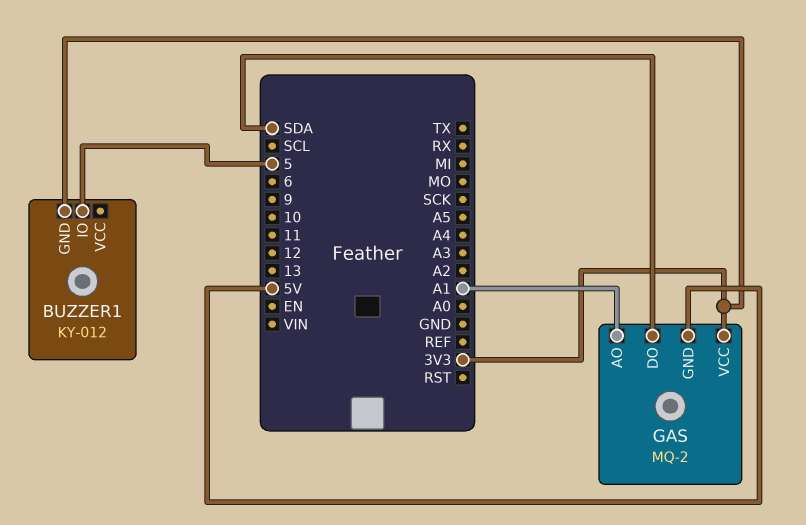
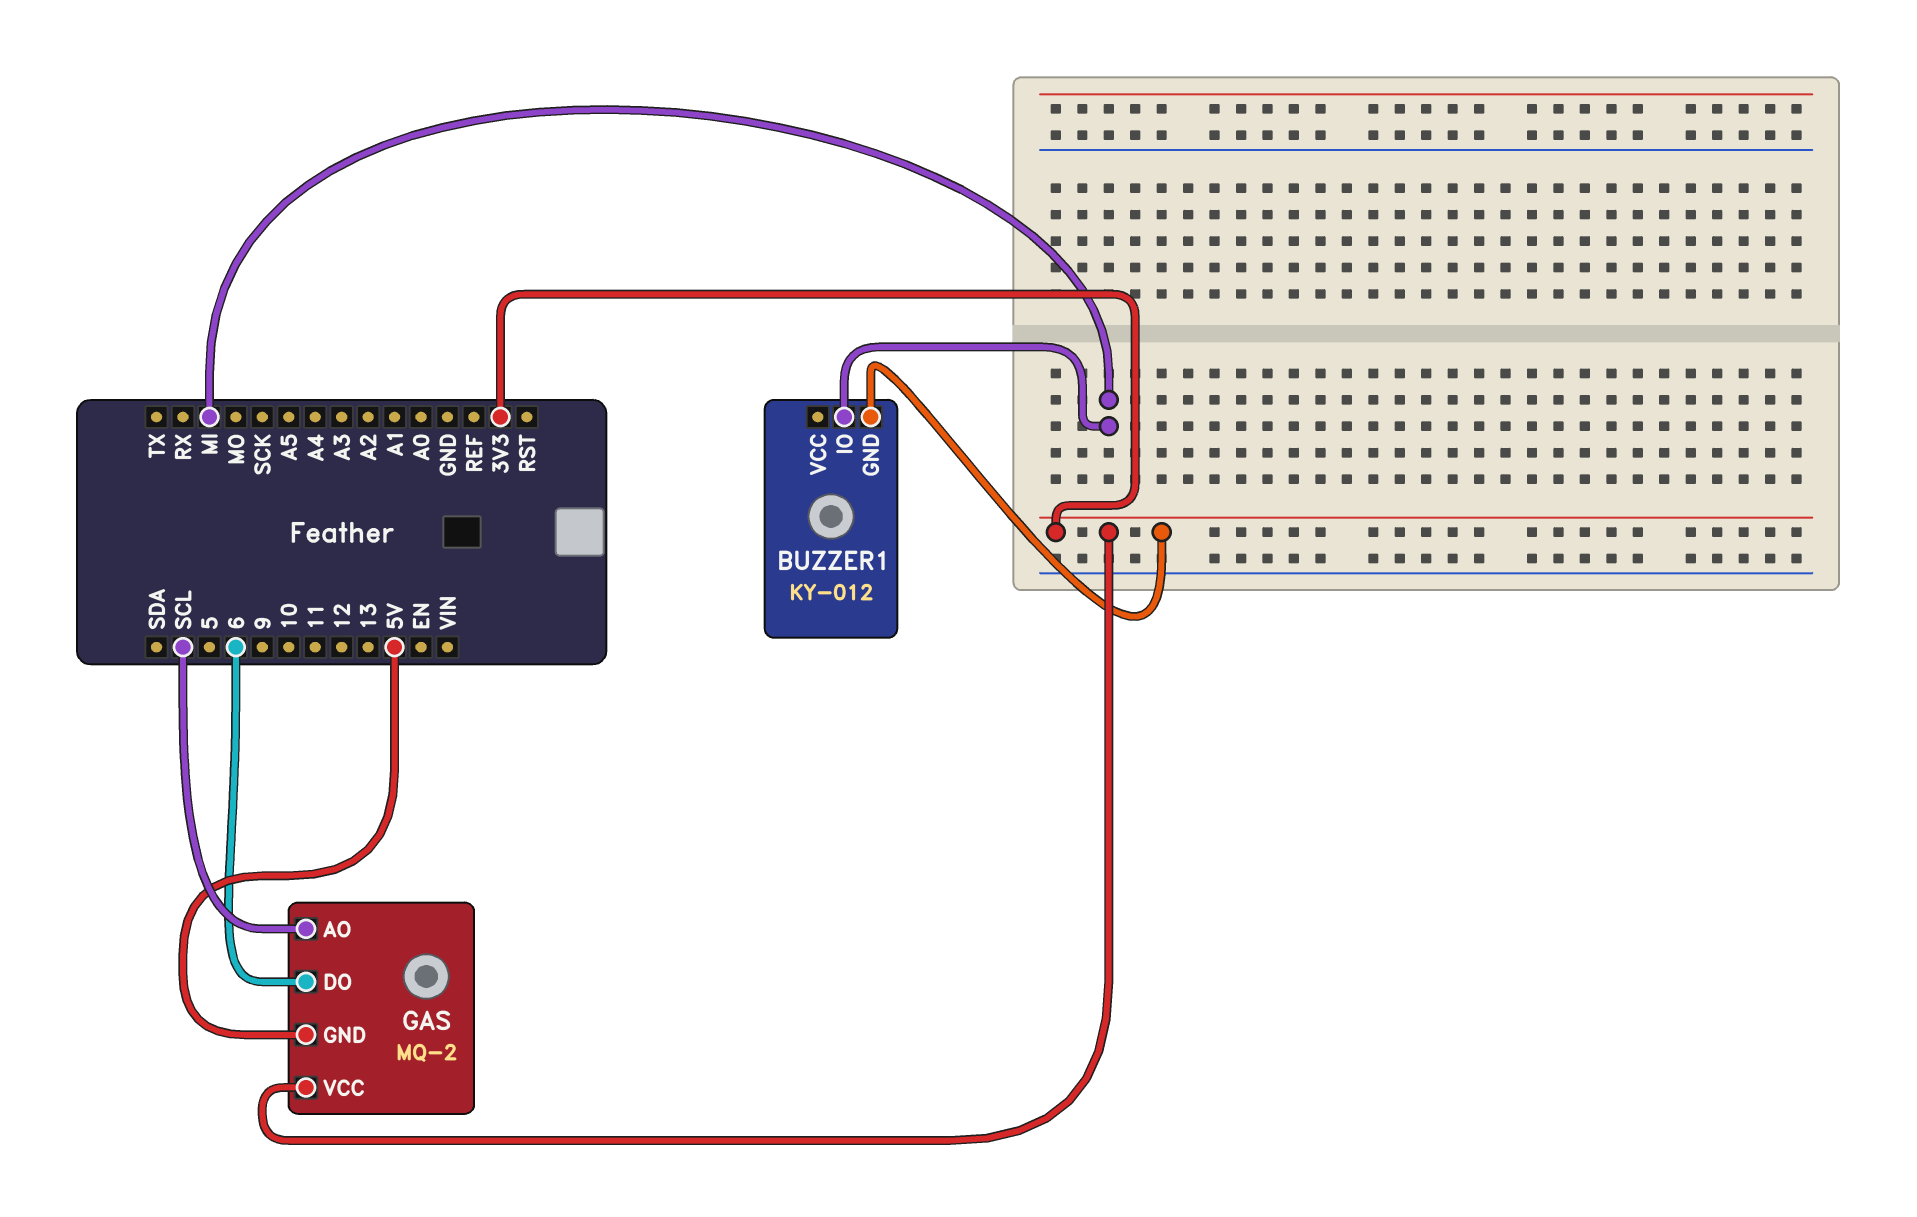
BUZZER1 pin IO: 5 -> MI
GAS pin AO: A1 -> SCL
GAS pin DO: SDA -> 6

